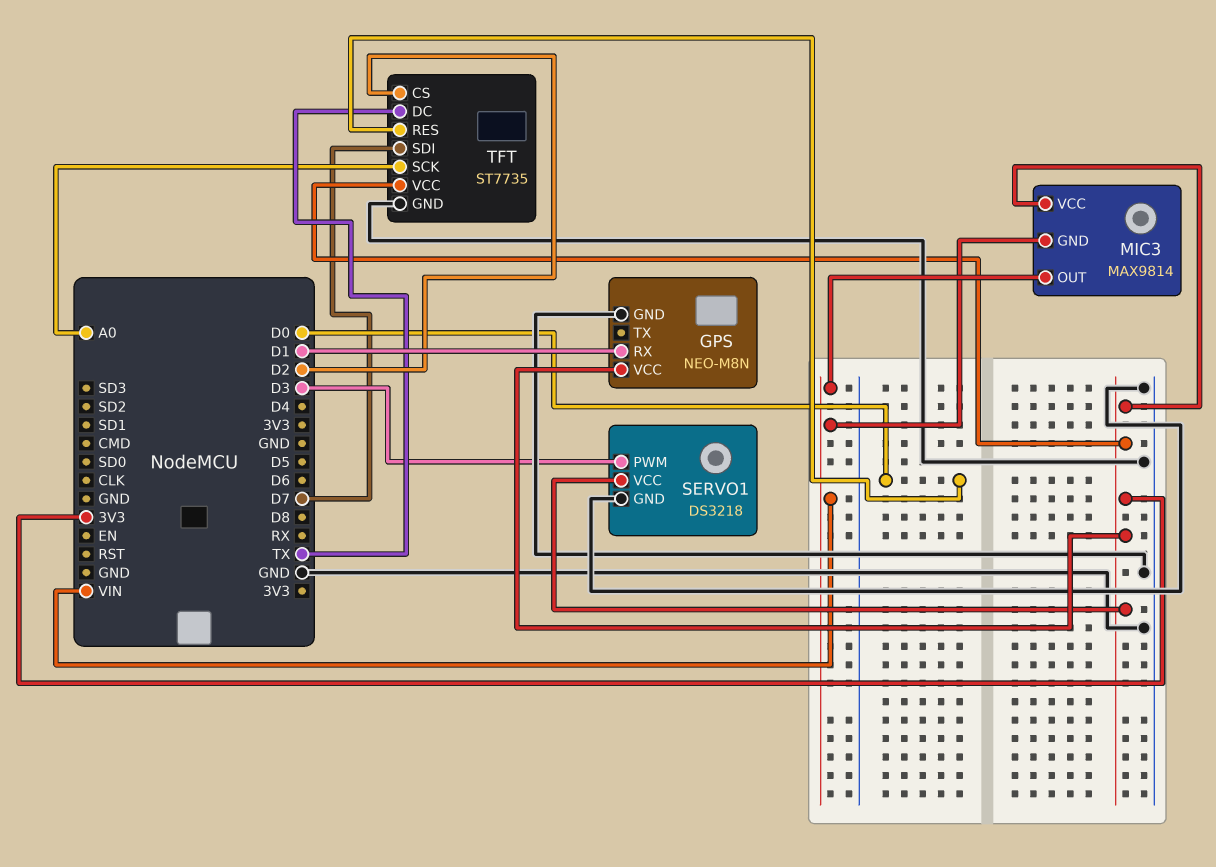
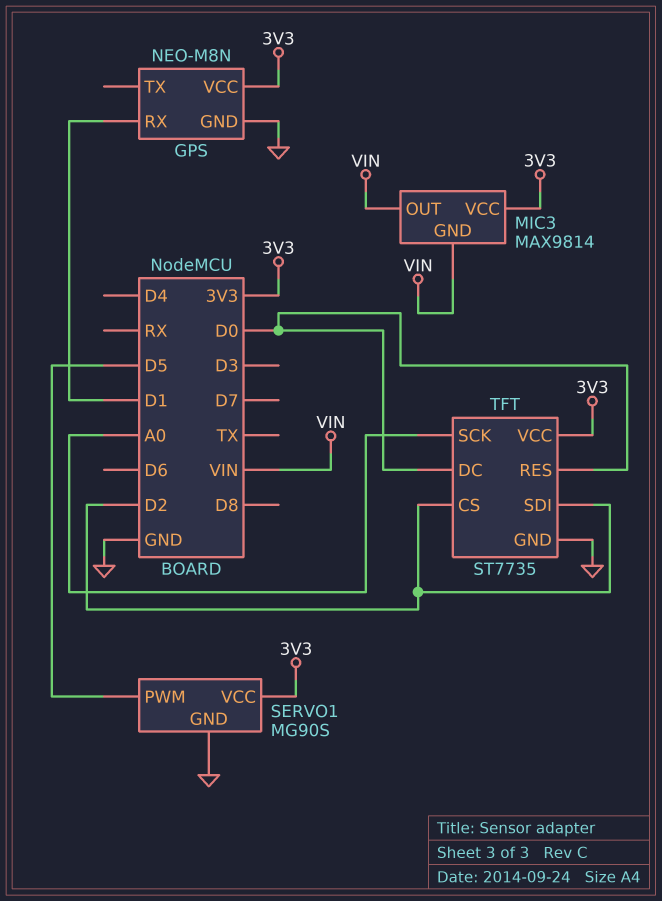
SERVO1: DS3218 -> MG90S
SERVO1 pin PWM: D3 -> D5
TFT pin DC: TX -> D0
TFT pin SDI: D7 -> D2

